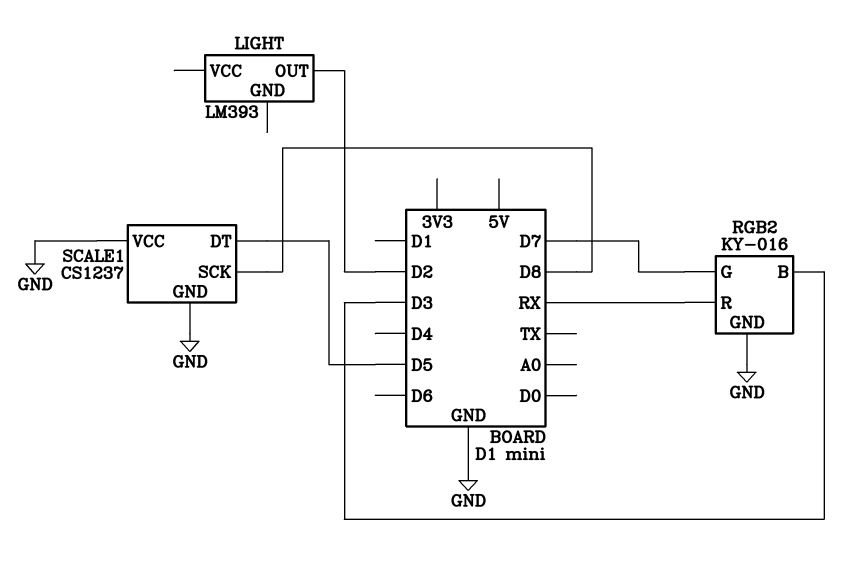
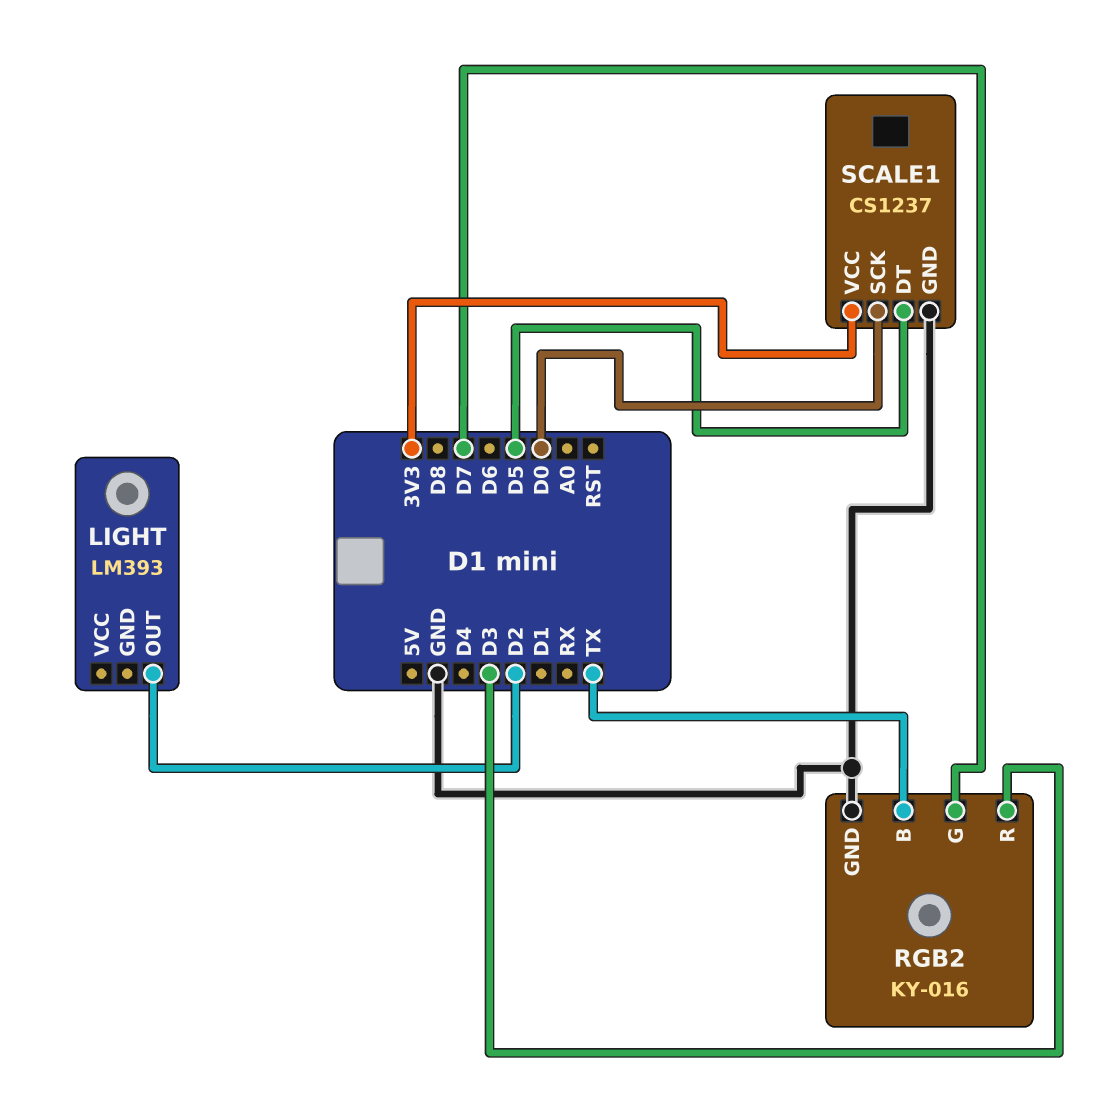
RGB2 pin B: D3 -> TX
RGB2 pin R: RX -> D3
SCALE1 pin SCK: D8 -> D0
SCALE1 pin VCC: GND -> 3V3

